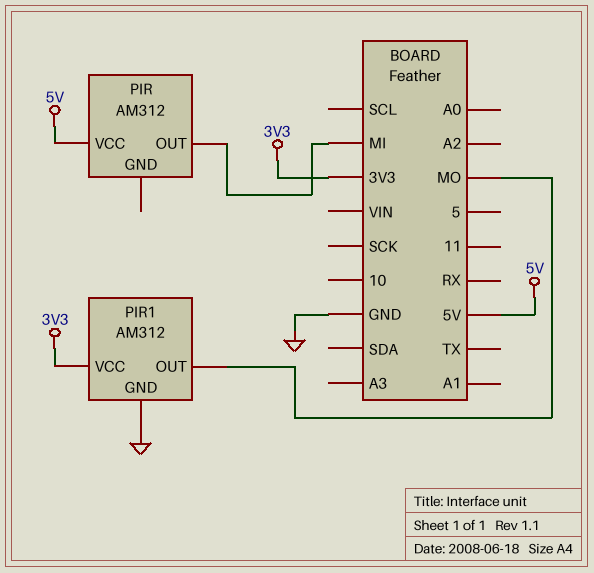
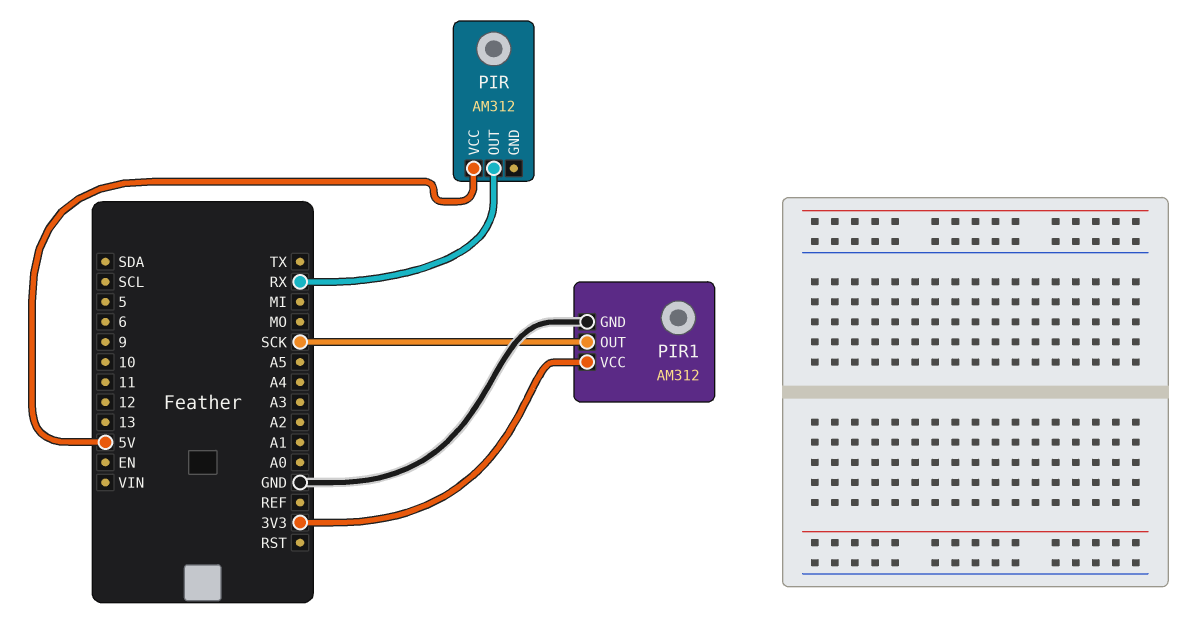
PIR pin OUT: MI -> RX
PIR1 pin OUT: MO -> SCK

